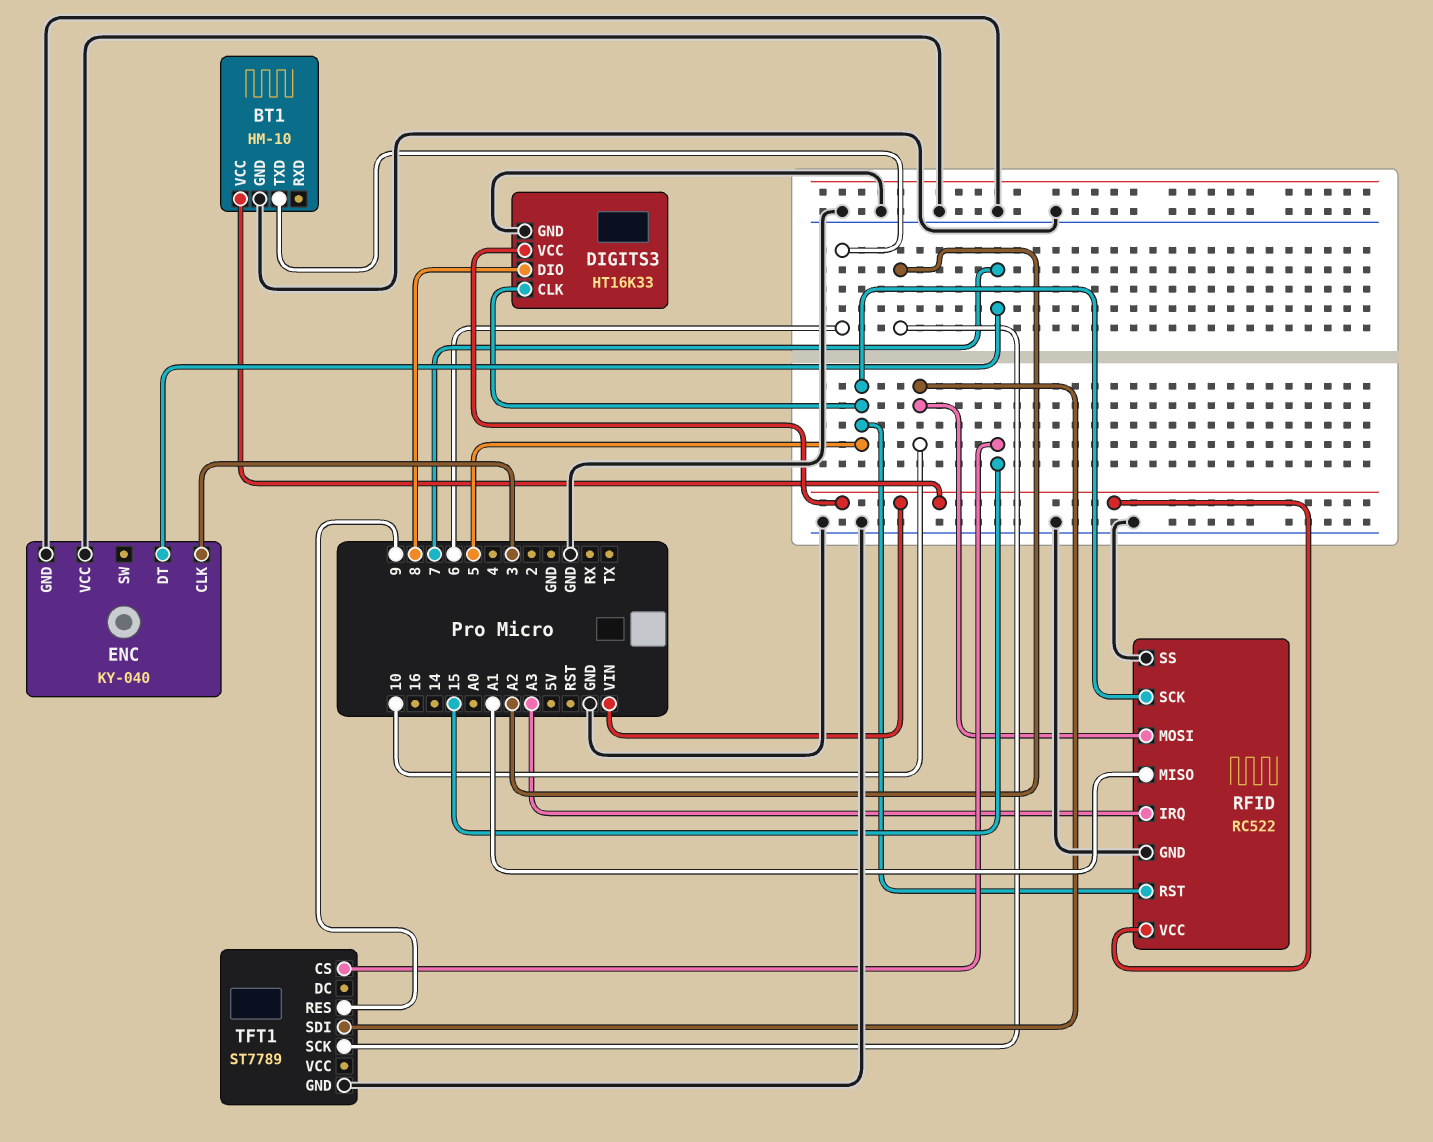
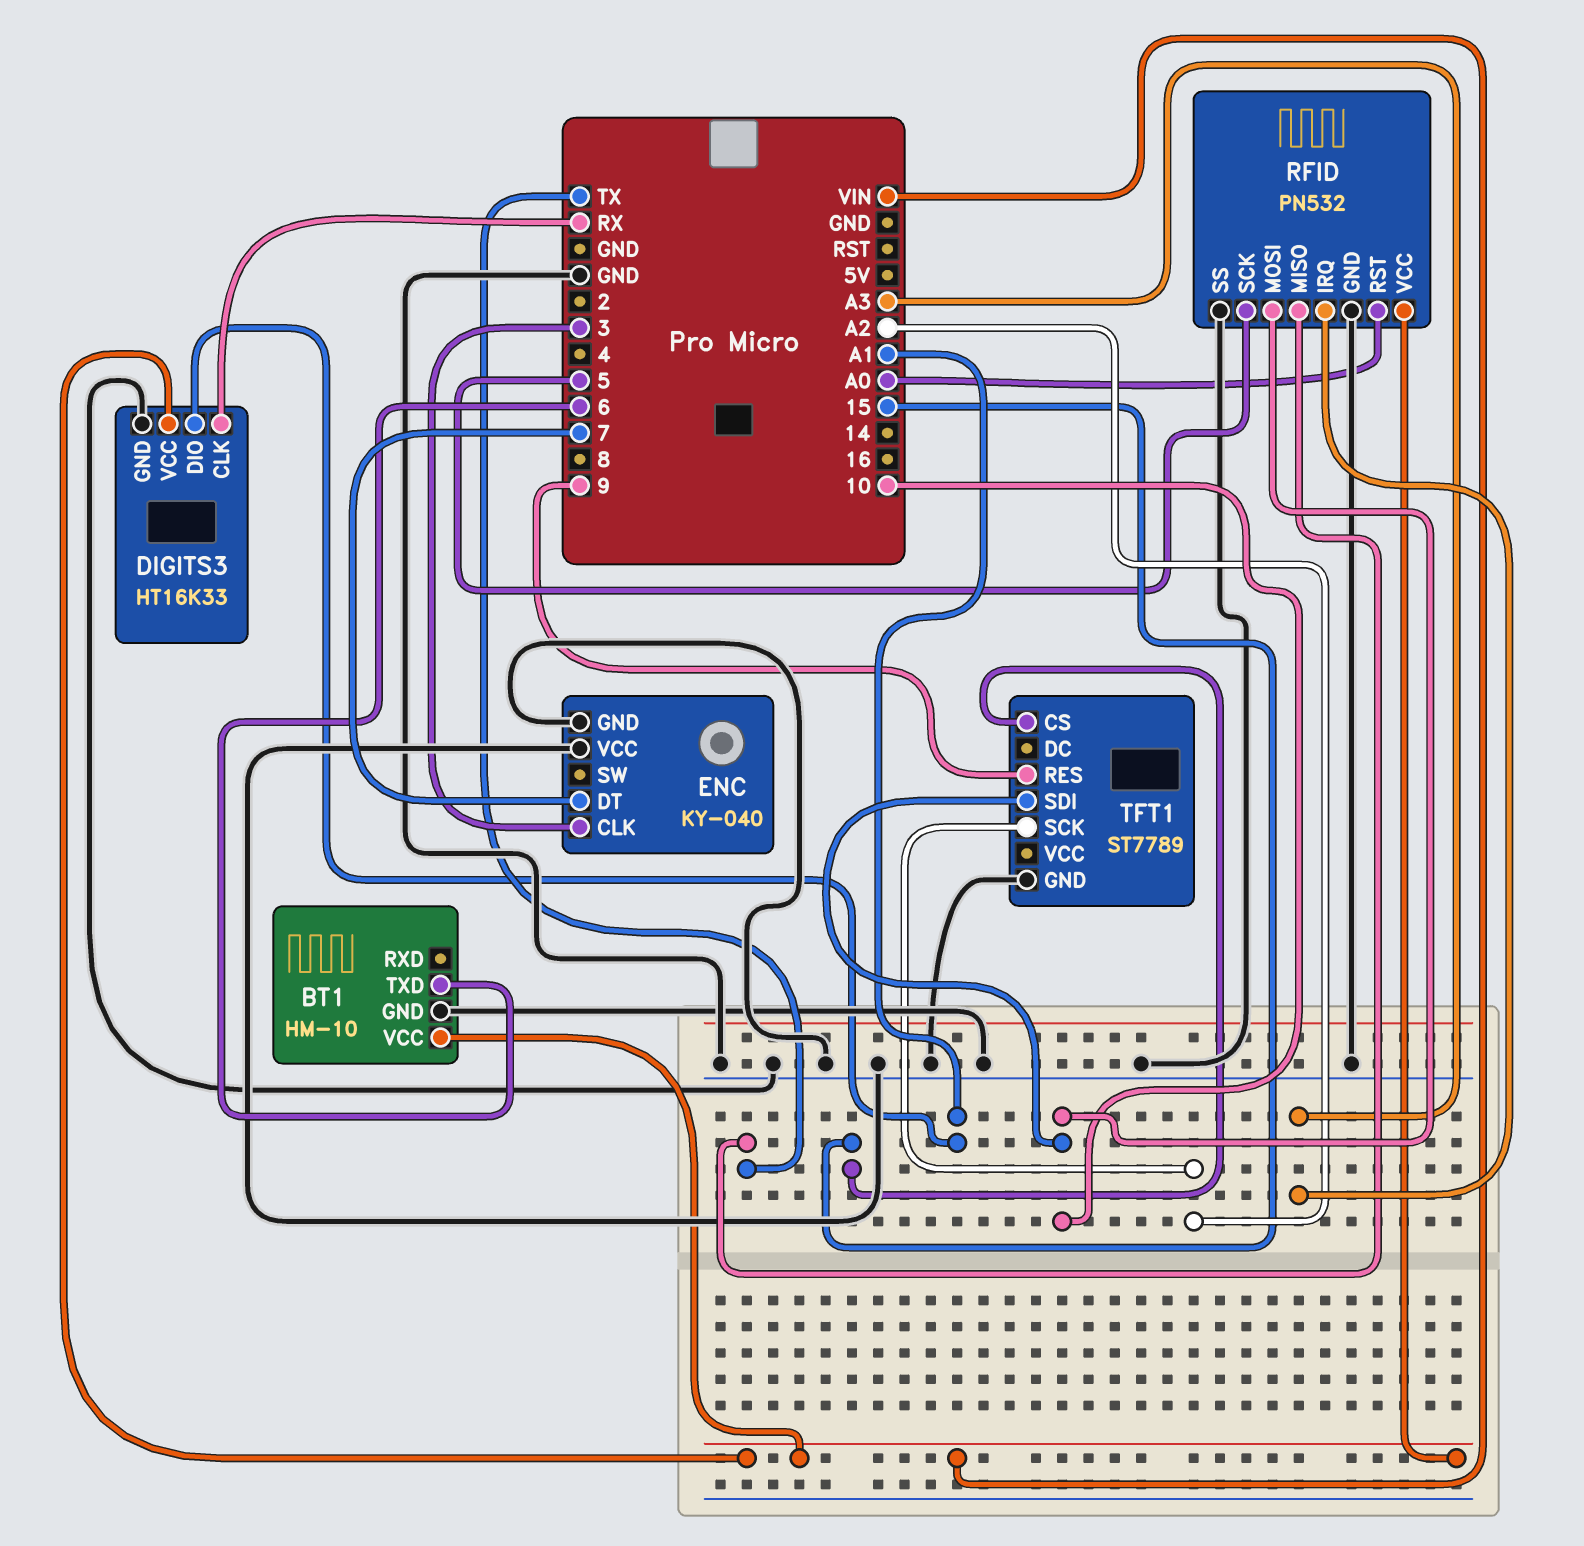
DIGITS3 pin CLK: 5 -> RX
DIGITS3 pin DIO: 8 -> A1
RFID: RC522 -> PN532
RFID pin MISO: A1 -> TX
RFID pin RST: 5 -> A0

